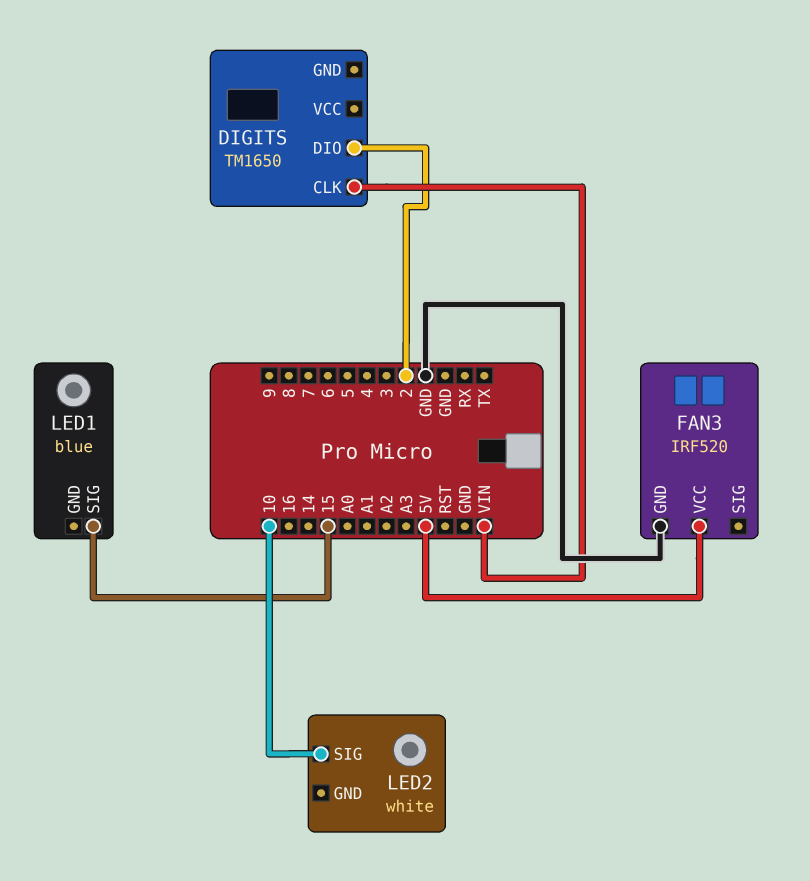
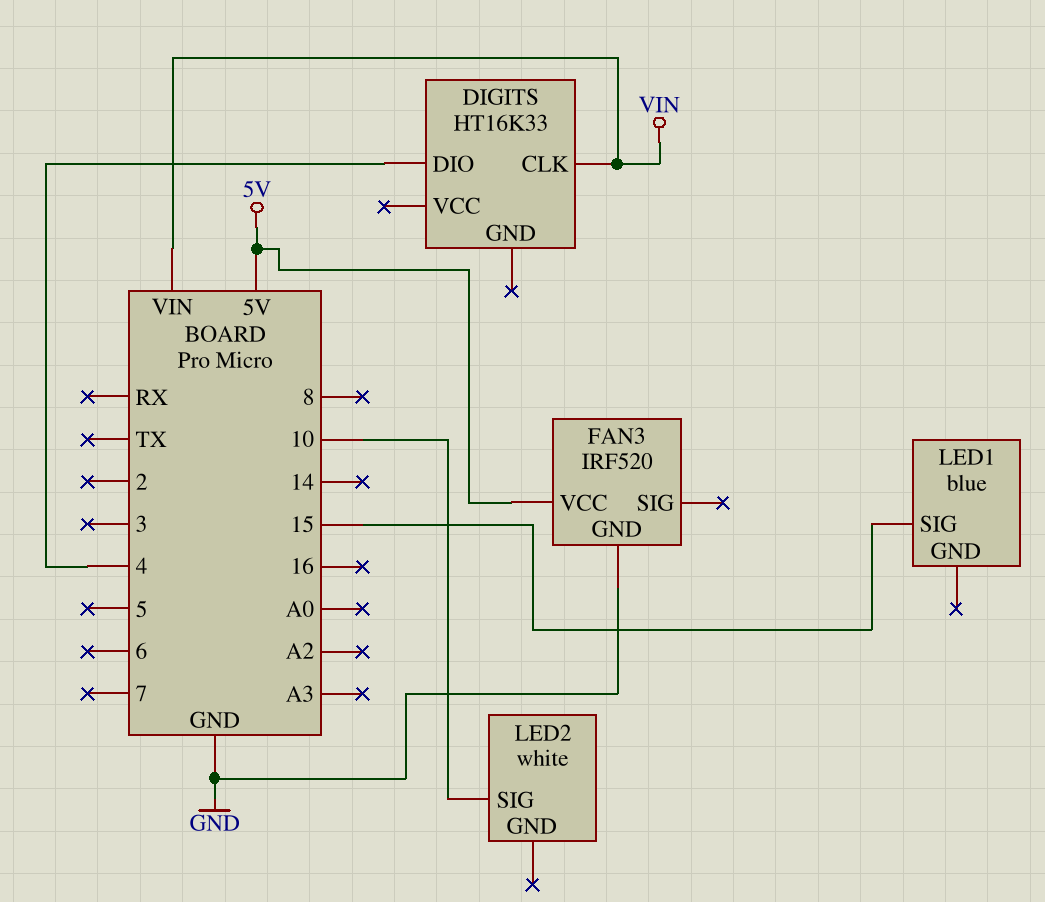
DIGITS: TM1650 -> HT16K33
DIGITS pin DIO: 2 -> 4

